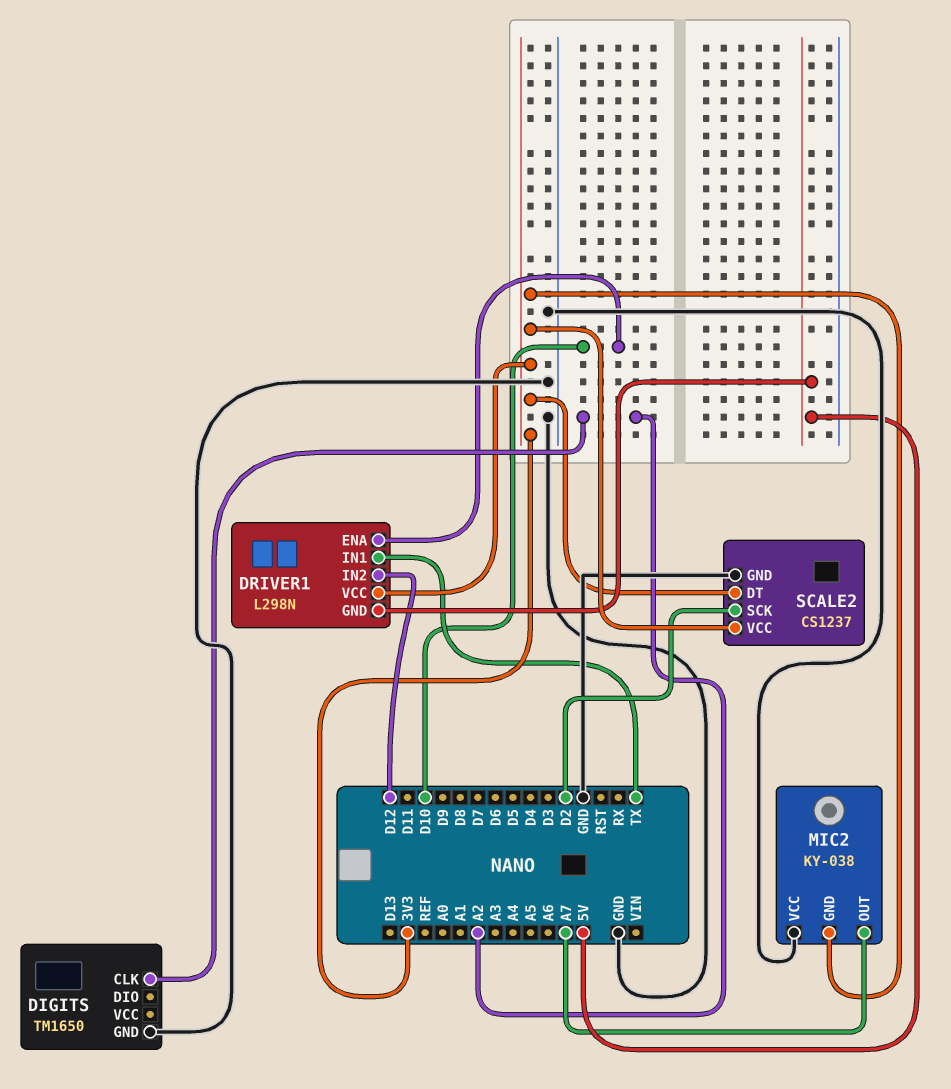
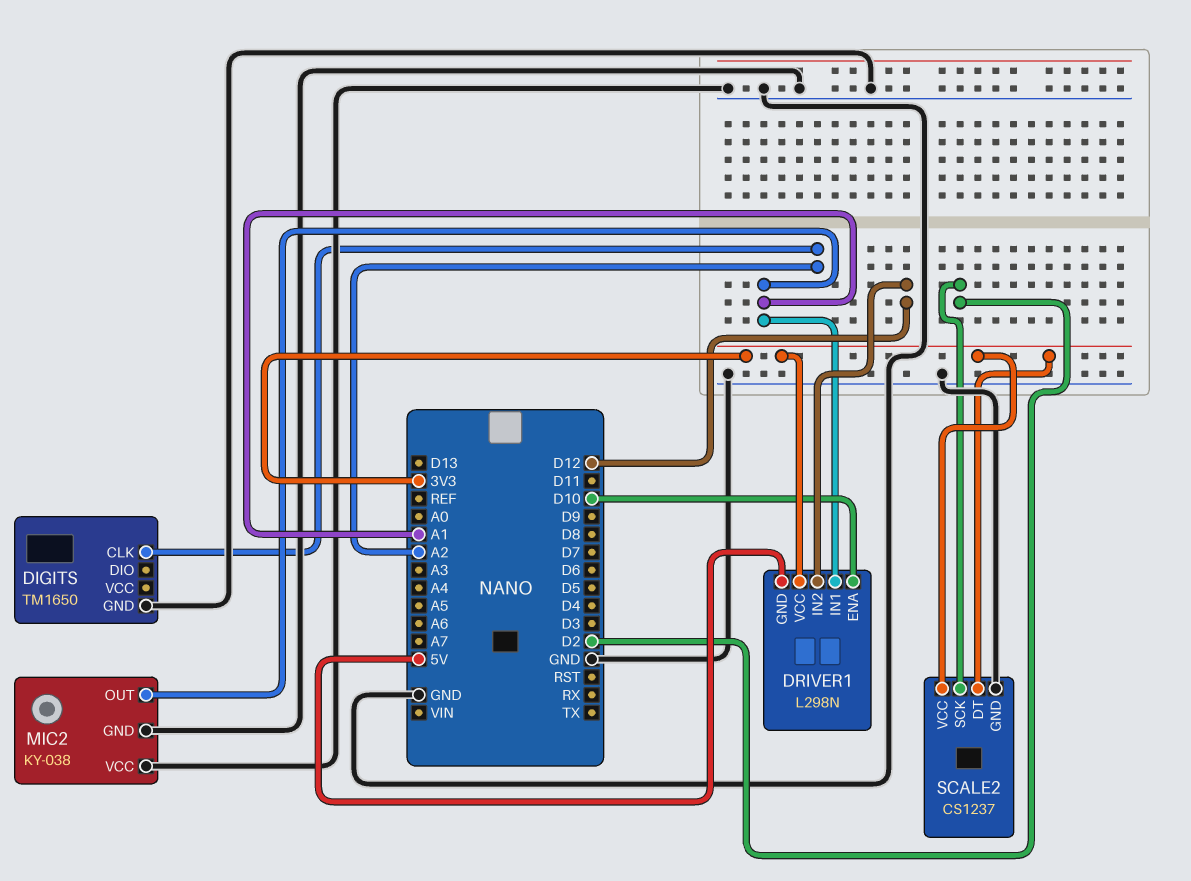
DRIVER1 pin IN1: TX -> A1
MIC2 pin GND: 3V3 -> GND
MIC2 pin OUT: A7 -> A1

